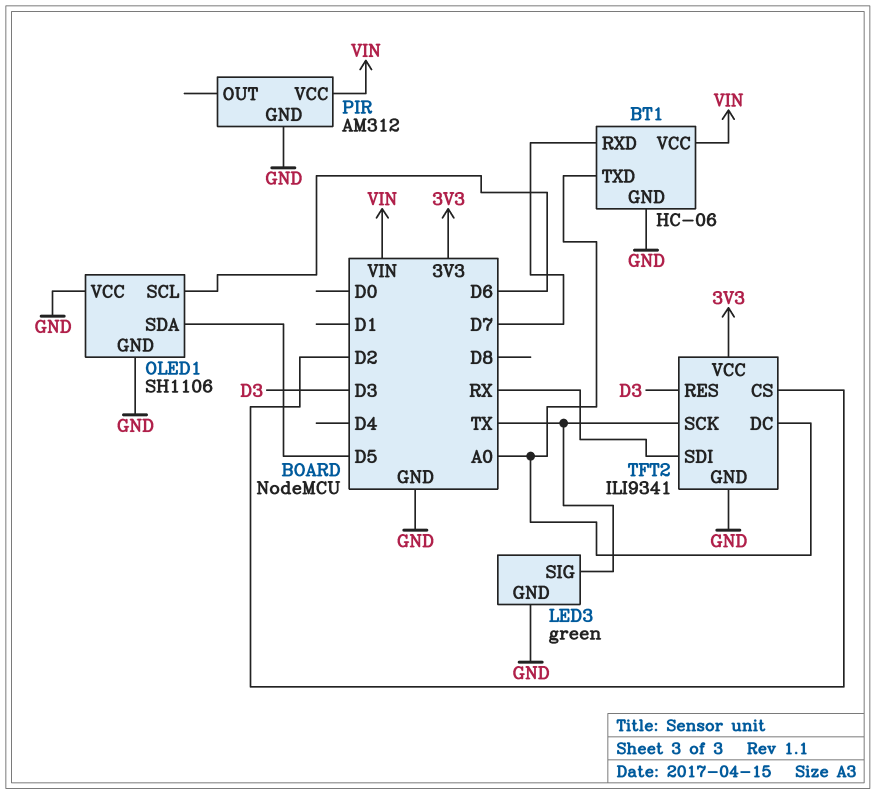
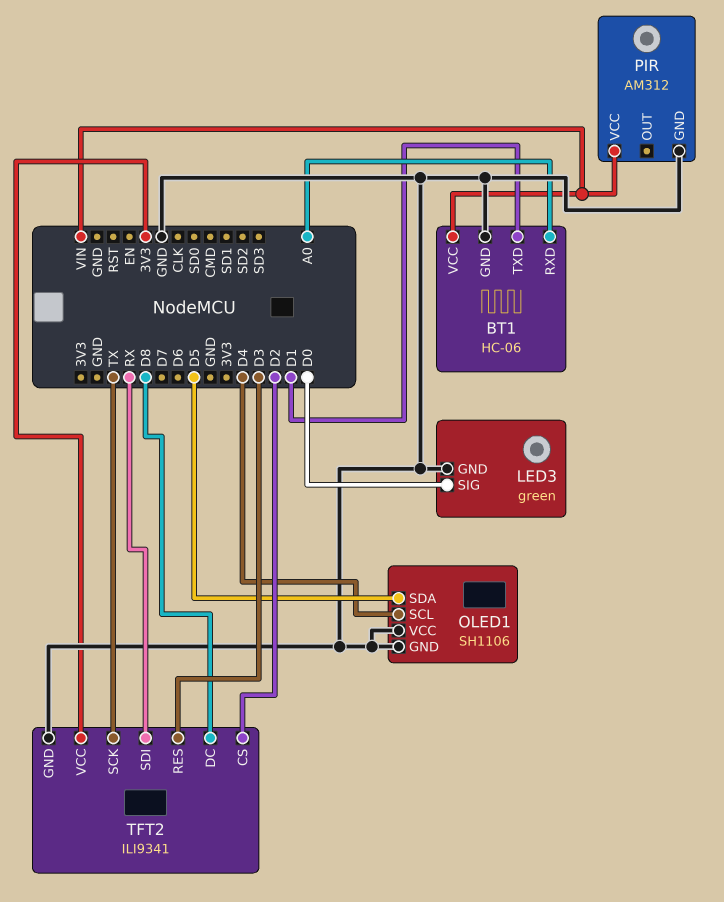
BT1 pin RXD: D7 -> A0
BT1 pin TXD: A0 -> D1
LED3 pin SIG: TX -> D0
OLED1 pin SCL: D6 -> D4
TFT2 pin DC: A0 -> D8

